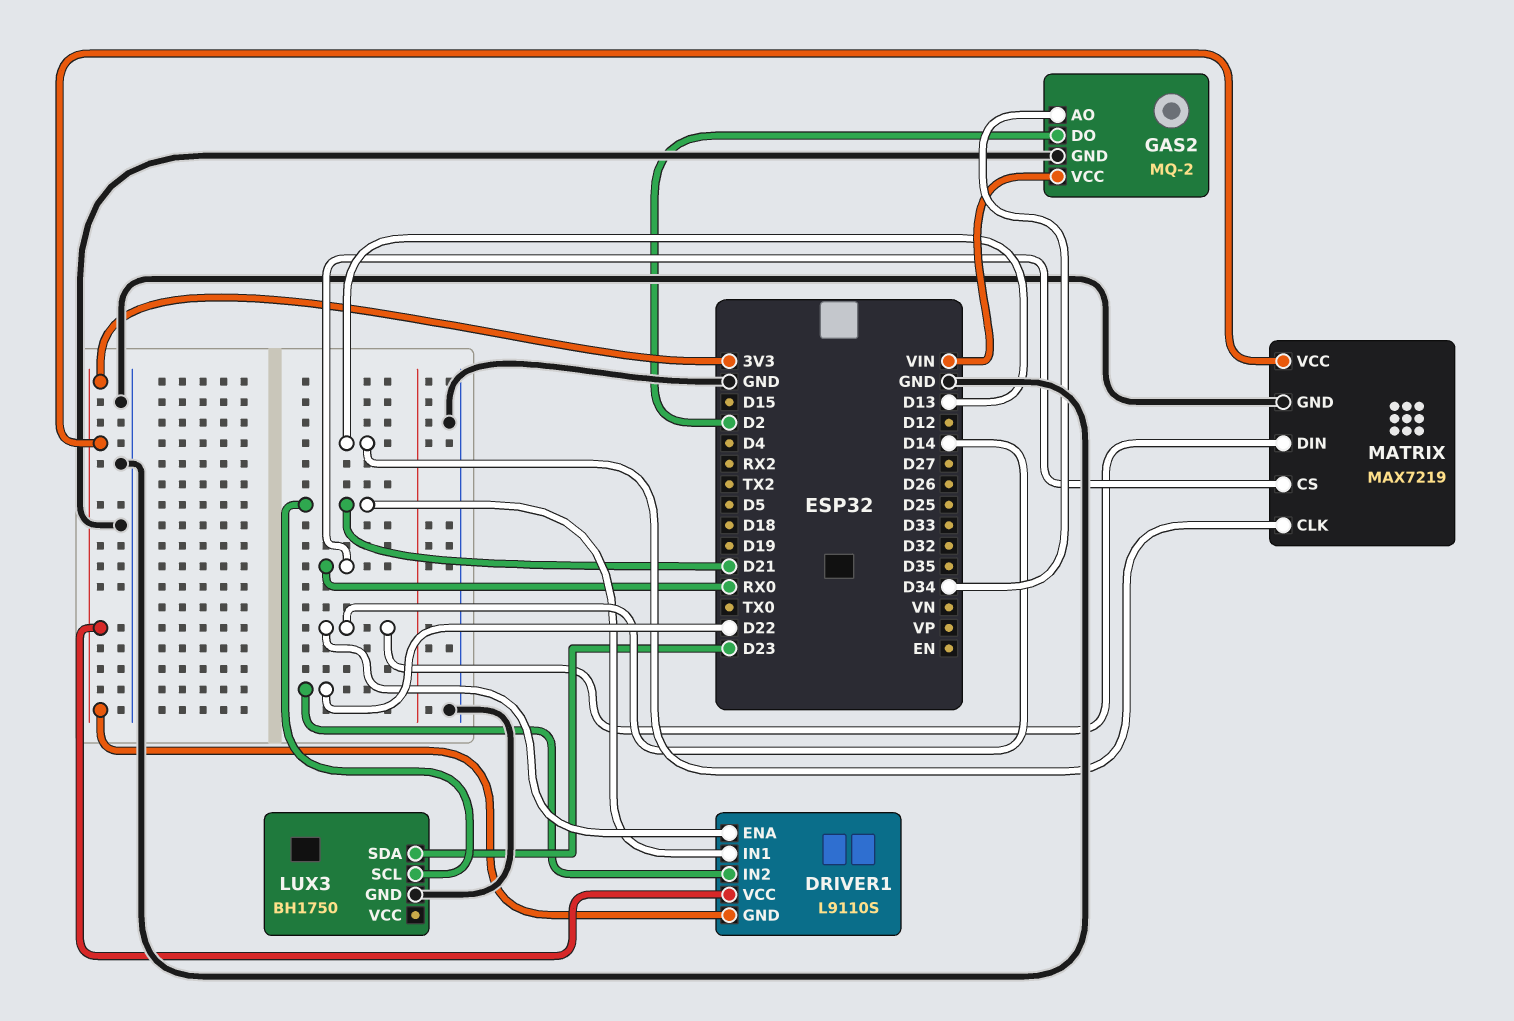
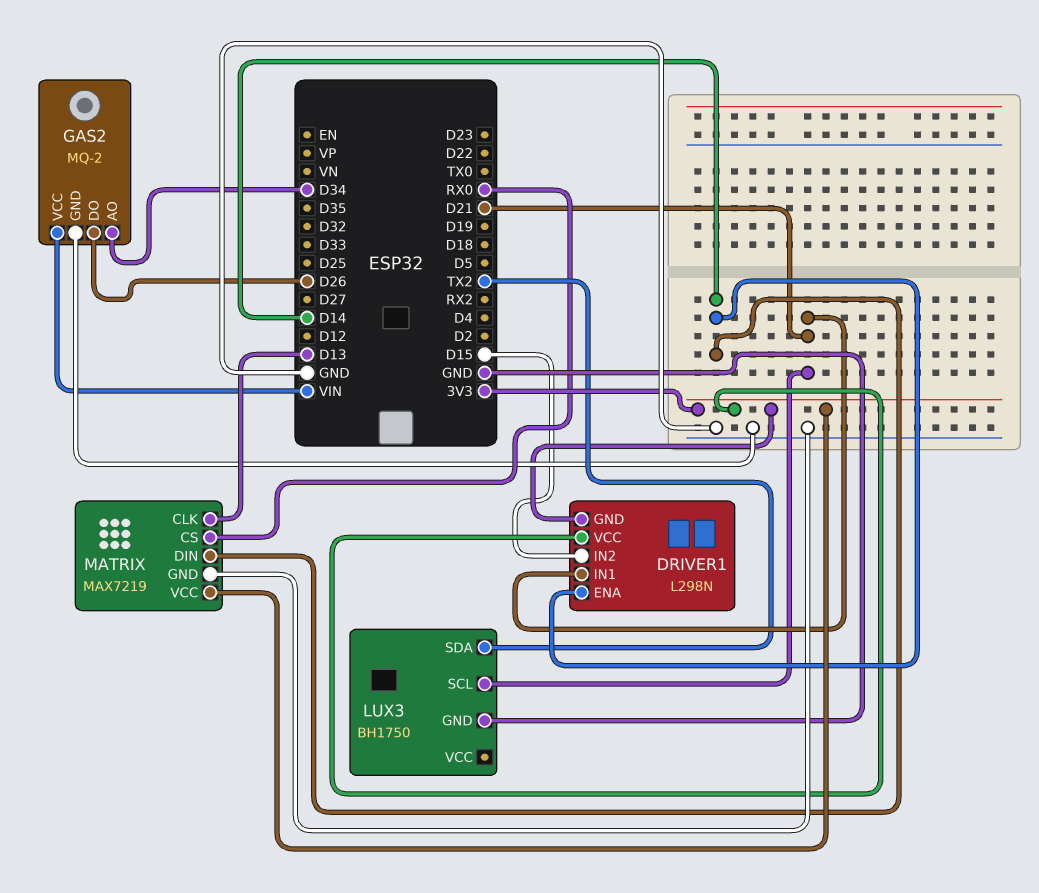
DRIVER1: L9110S -> L298N
DRIVER1 pin IN2: D22 -> D15
GAS2 pin DO: D2 -> D26
LUX3 pin SDA: D23 -> TX2

